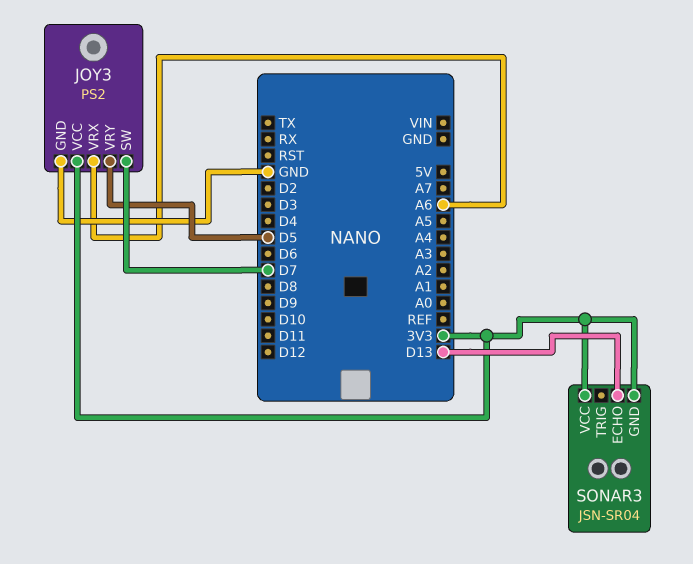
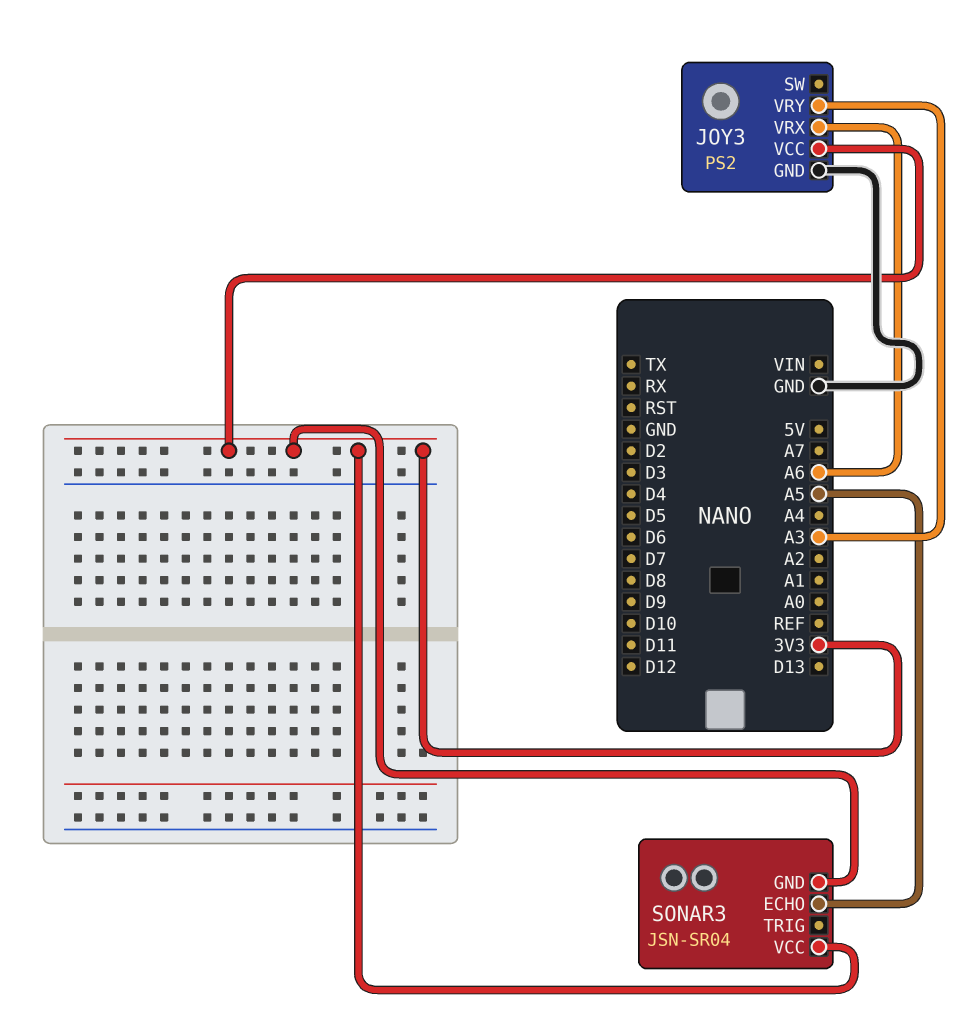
JOY3 pin SW: D7 -> none
JOY3 pin VRY: D5 -> A3
SONAR3 pin ECHO: D13 -> A5

